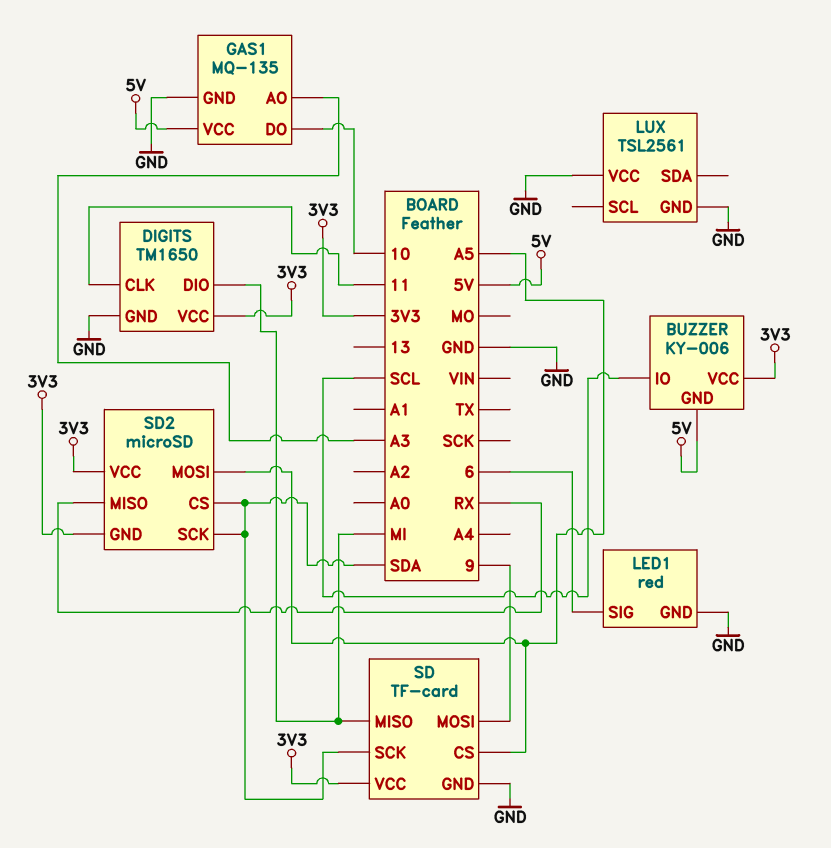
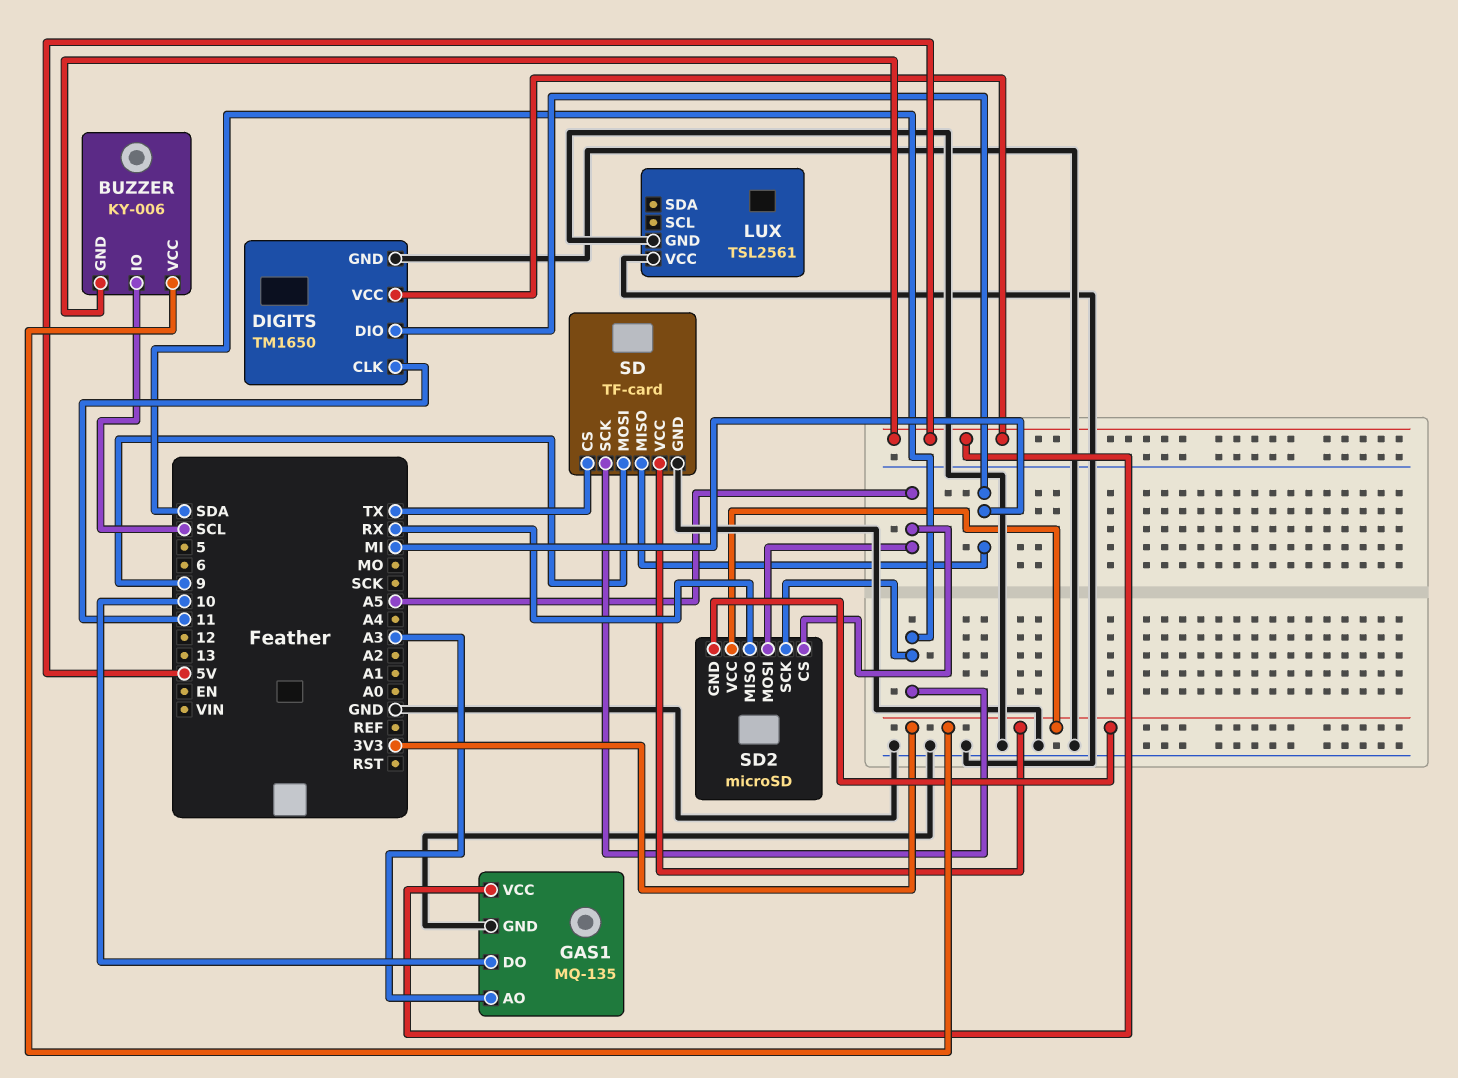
DIGITS pin VCC: 3V3 -> 5V
LED1: red -> none
LED1 pin GND: GND -> none
LED1 pin SIG: 6 -> none
SD pin CS: A5 -> TX
SD2 pin CS: SDA -> A5

